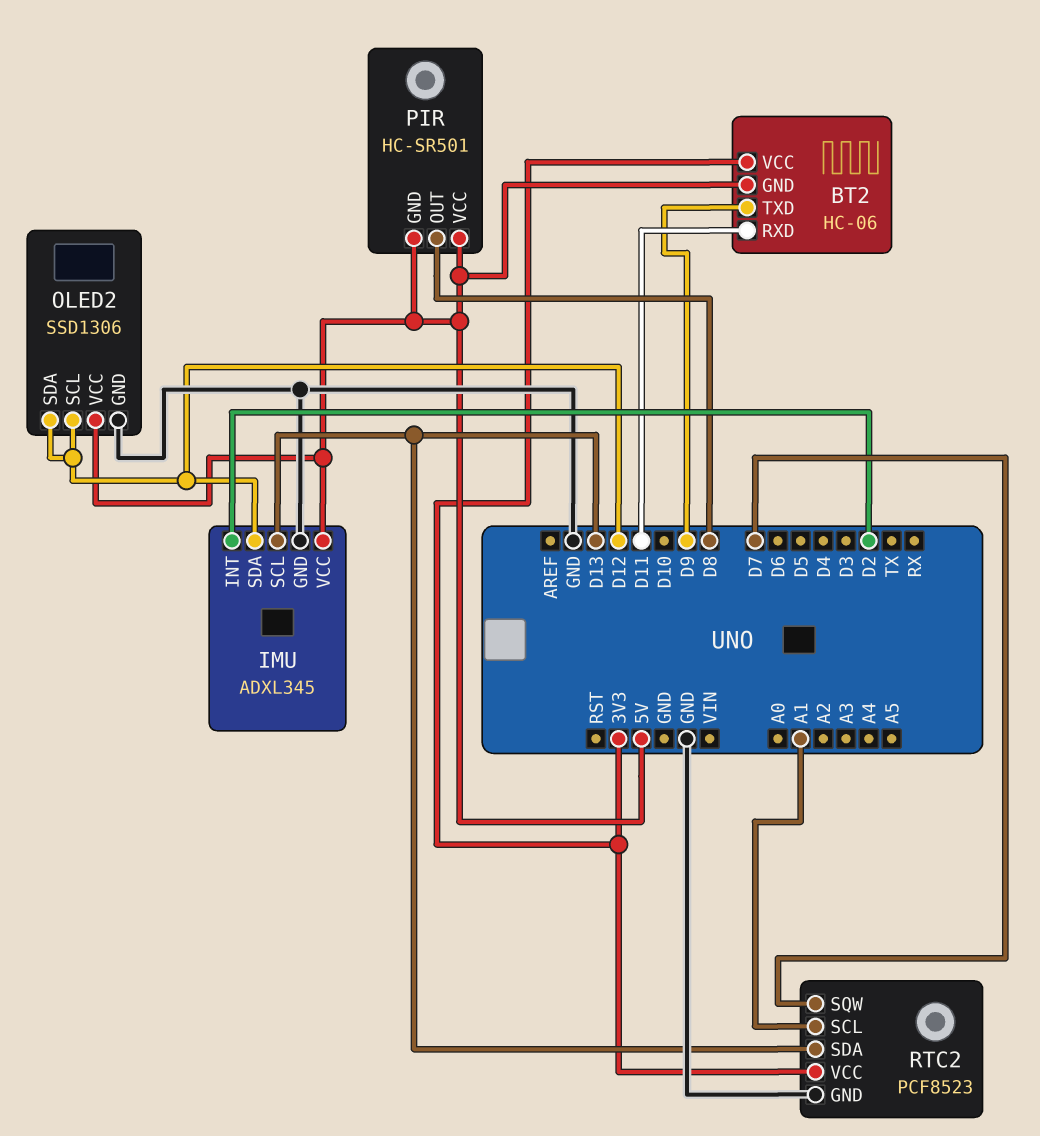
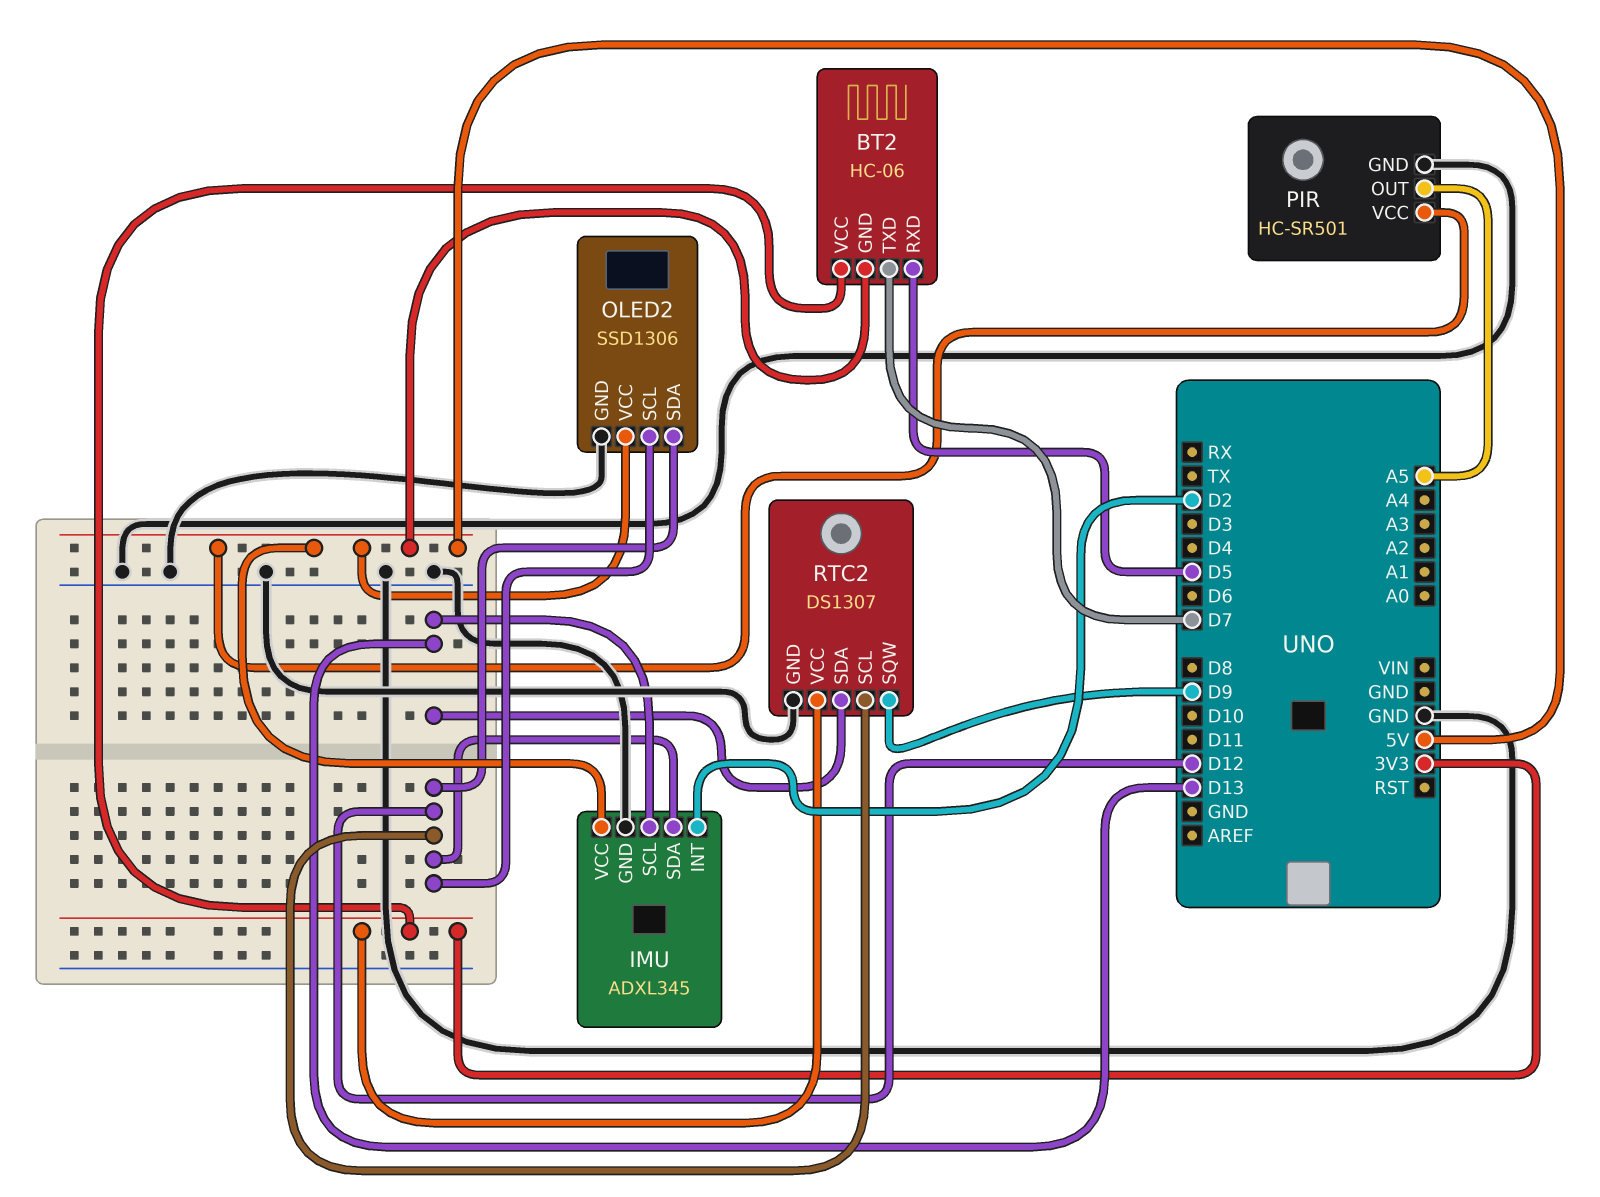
BT2 pin RXD: D11 -> D5
BT2 pin TXD: D9 -> D7
PIR pin GND: 5V -> GND
PIR pin OUT: D8 -> A5
RTC2: PCF8523 -> DS1307
RTC2 pin SCL: A1 -> D12
RTC2 pin SQW: D7 -> D9

